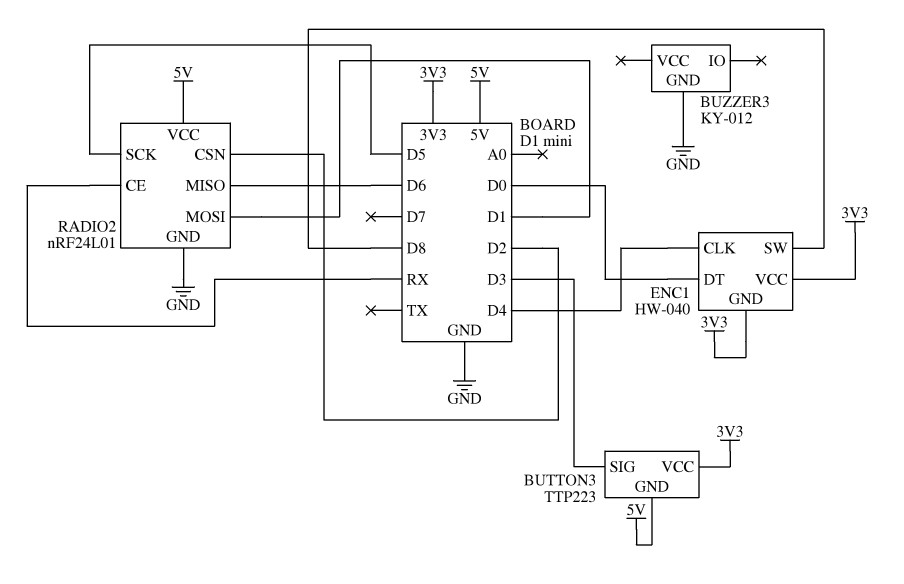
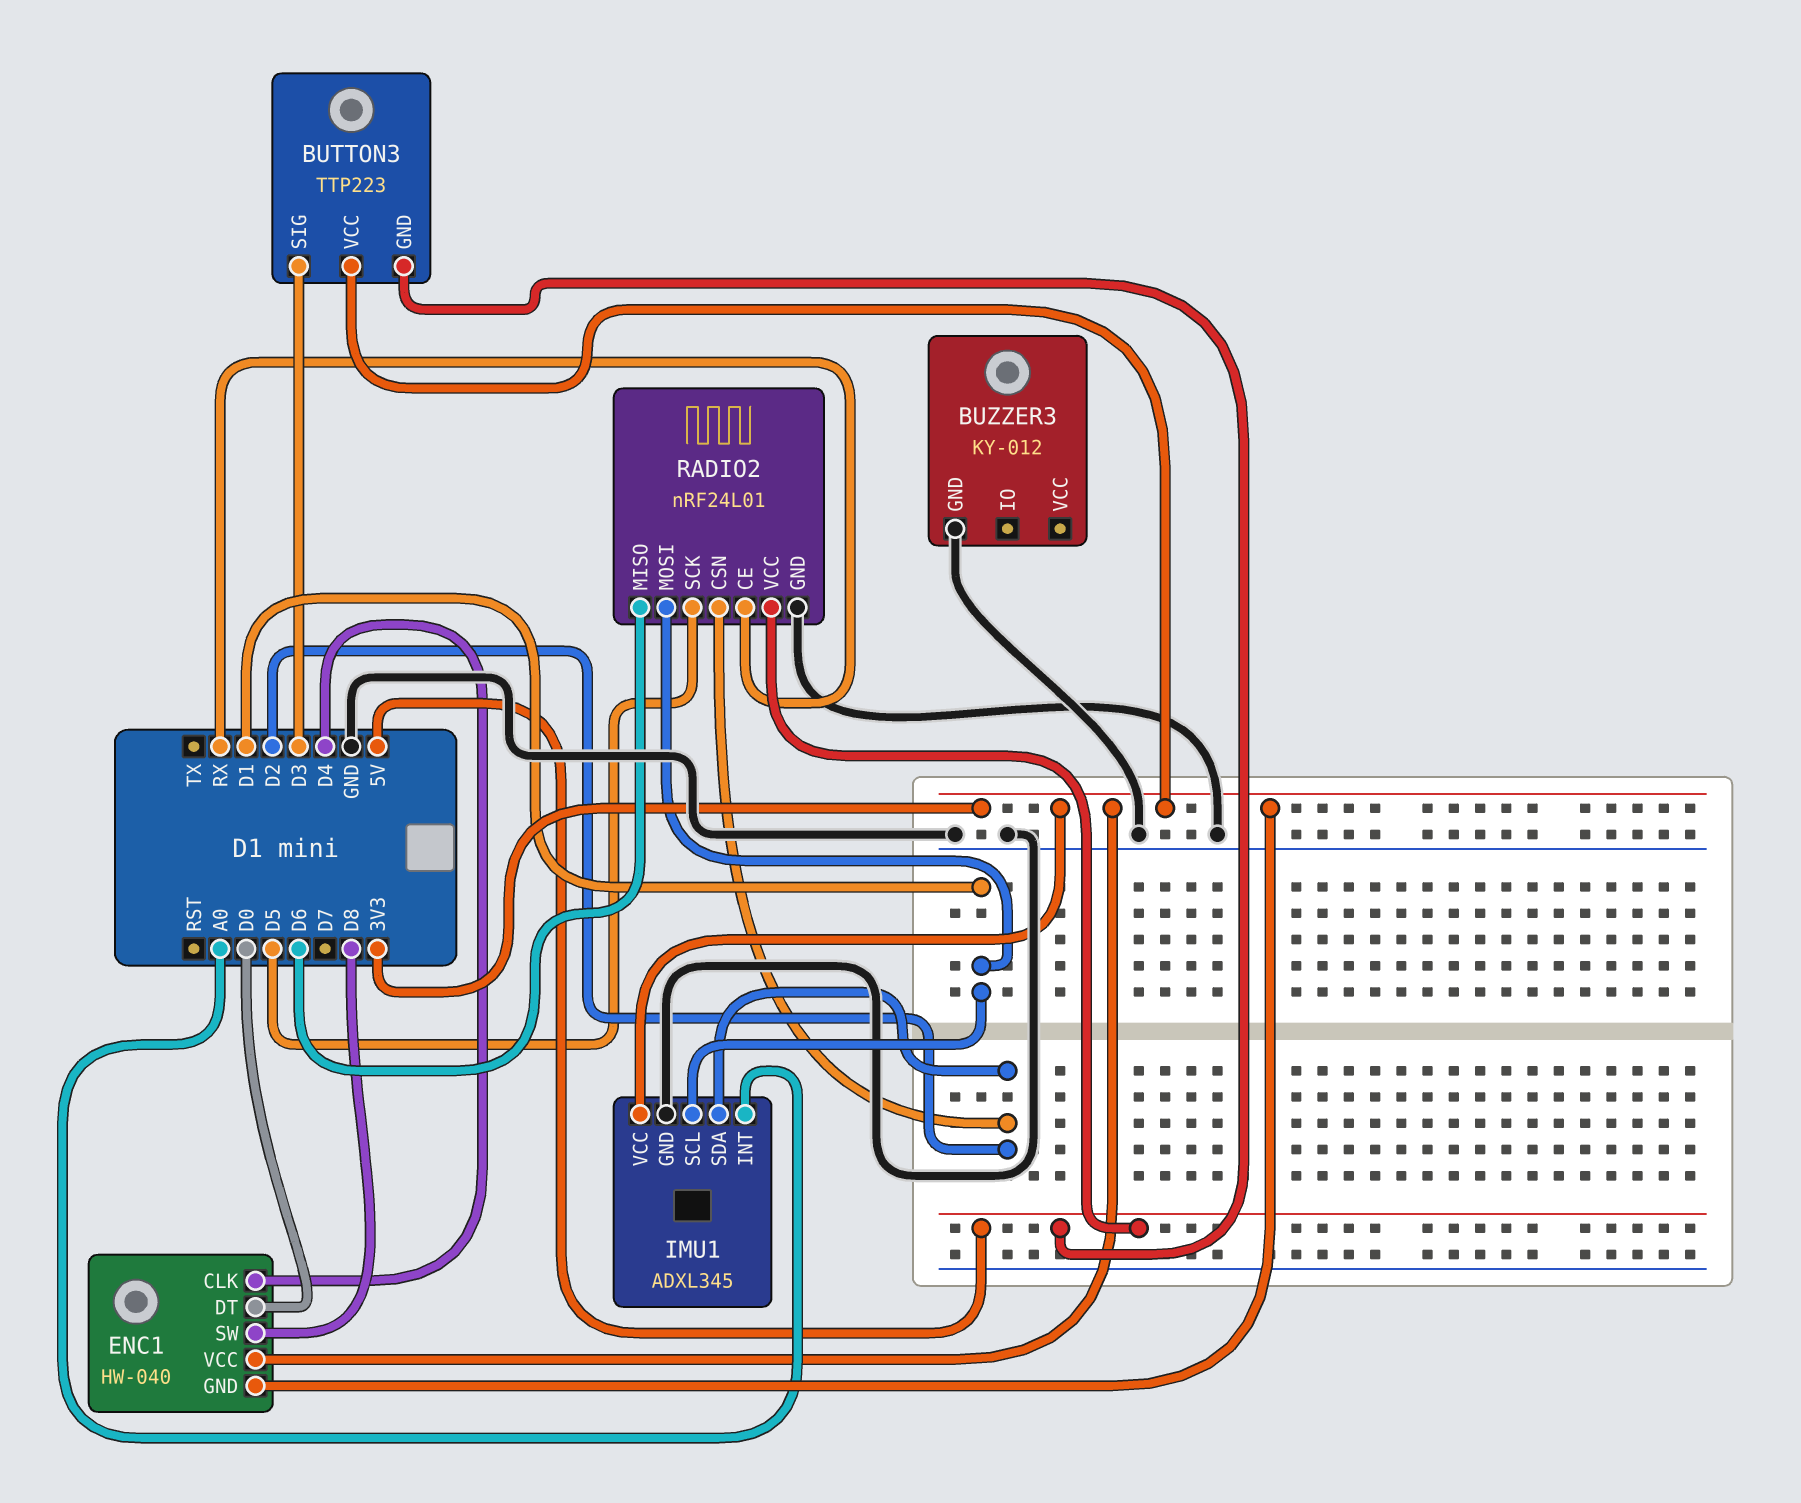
IMU1: none -> ADXL345
IMU1 pin GND: none -> GND
IMU1 pin INT: none -> A0
IMU1 pin SCL: none -> D1
IMU1 pin SDA: none -> D2
IMU1 pin VCC: none -> 3V3

